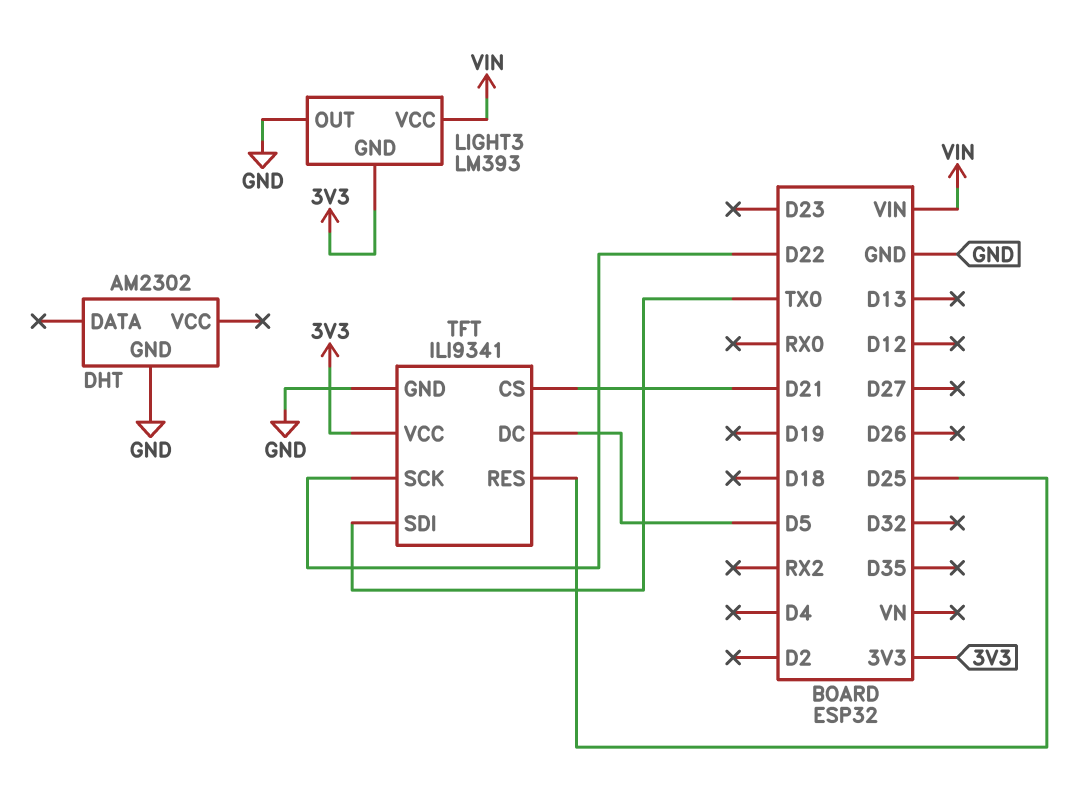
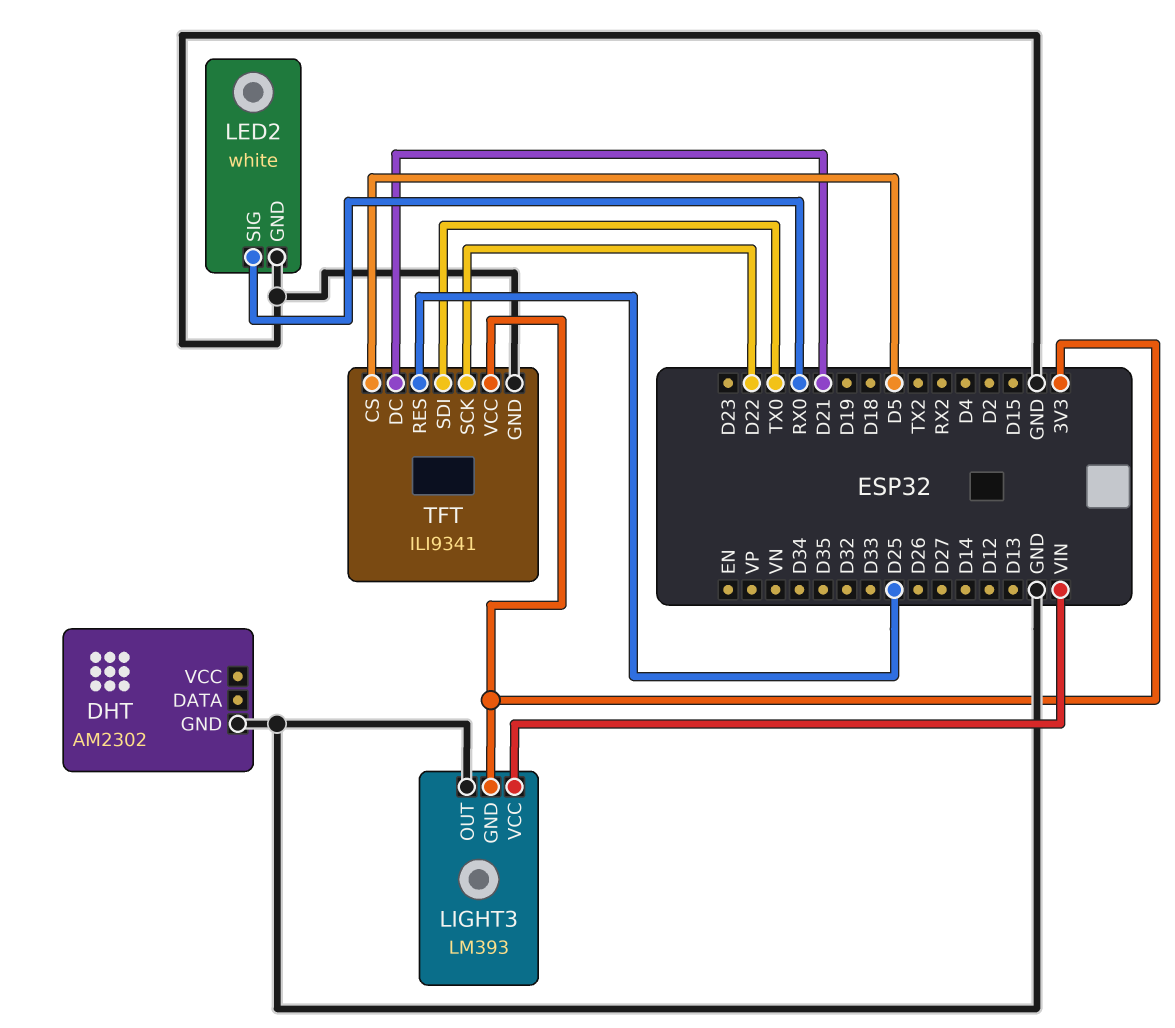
LED2: none -> white
LED2 pin GND: none -> GND
LED2 pin SIG: none -> RX0
TFT pin CS: D21 -> D5
TFT pin DC: D5 -> D21

